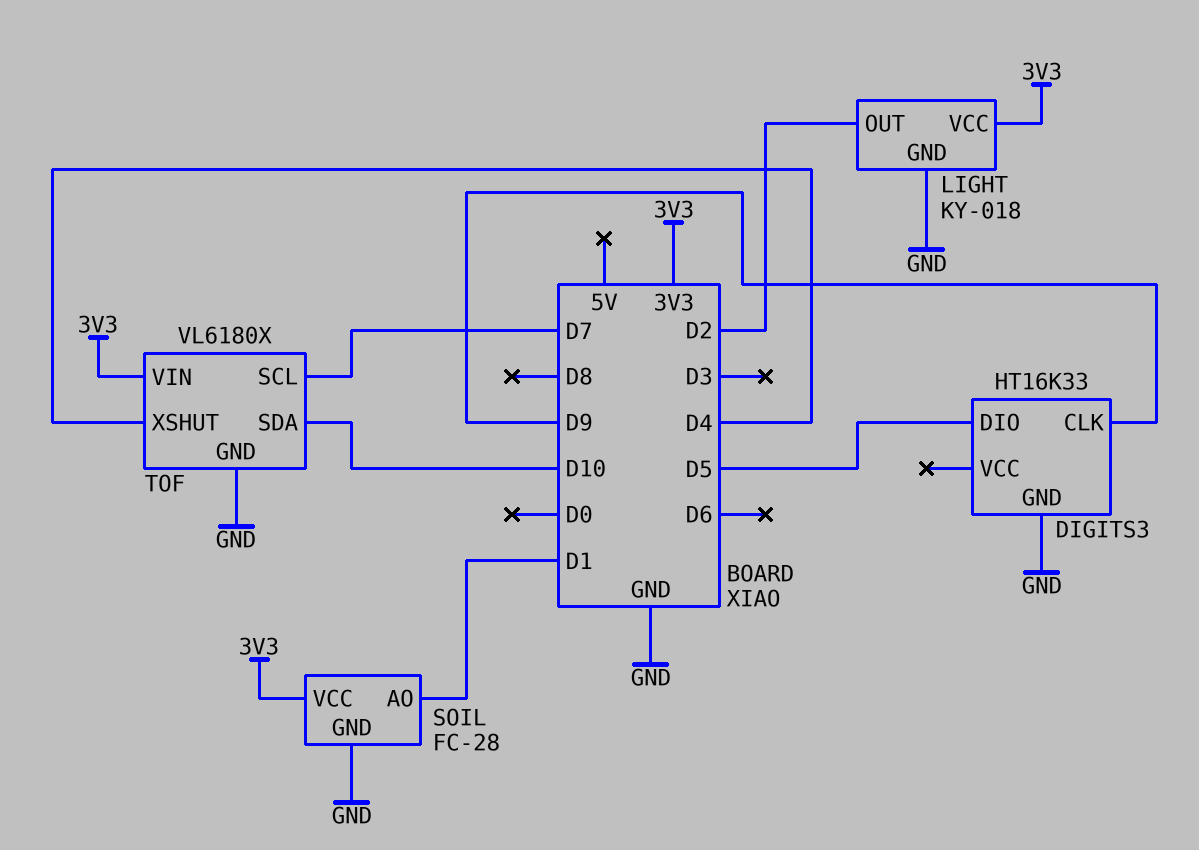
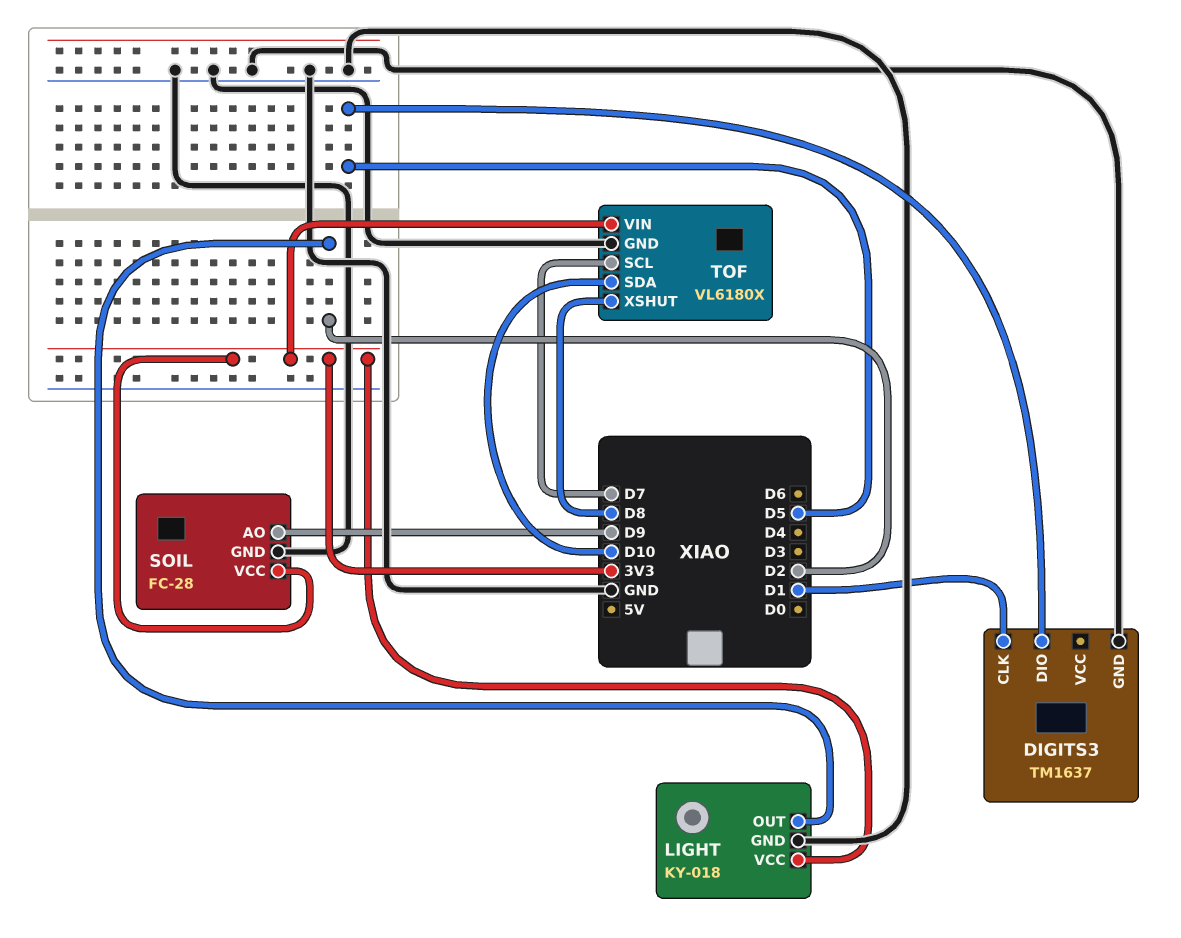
DIGITS3: HT16K33 -> TM1637
DIGITS3 pin CLK: D9 -> D1
SOIL pin AO: D1 -> D9
TOF pin XSHUT: D4 -> D8

